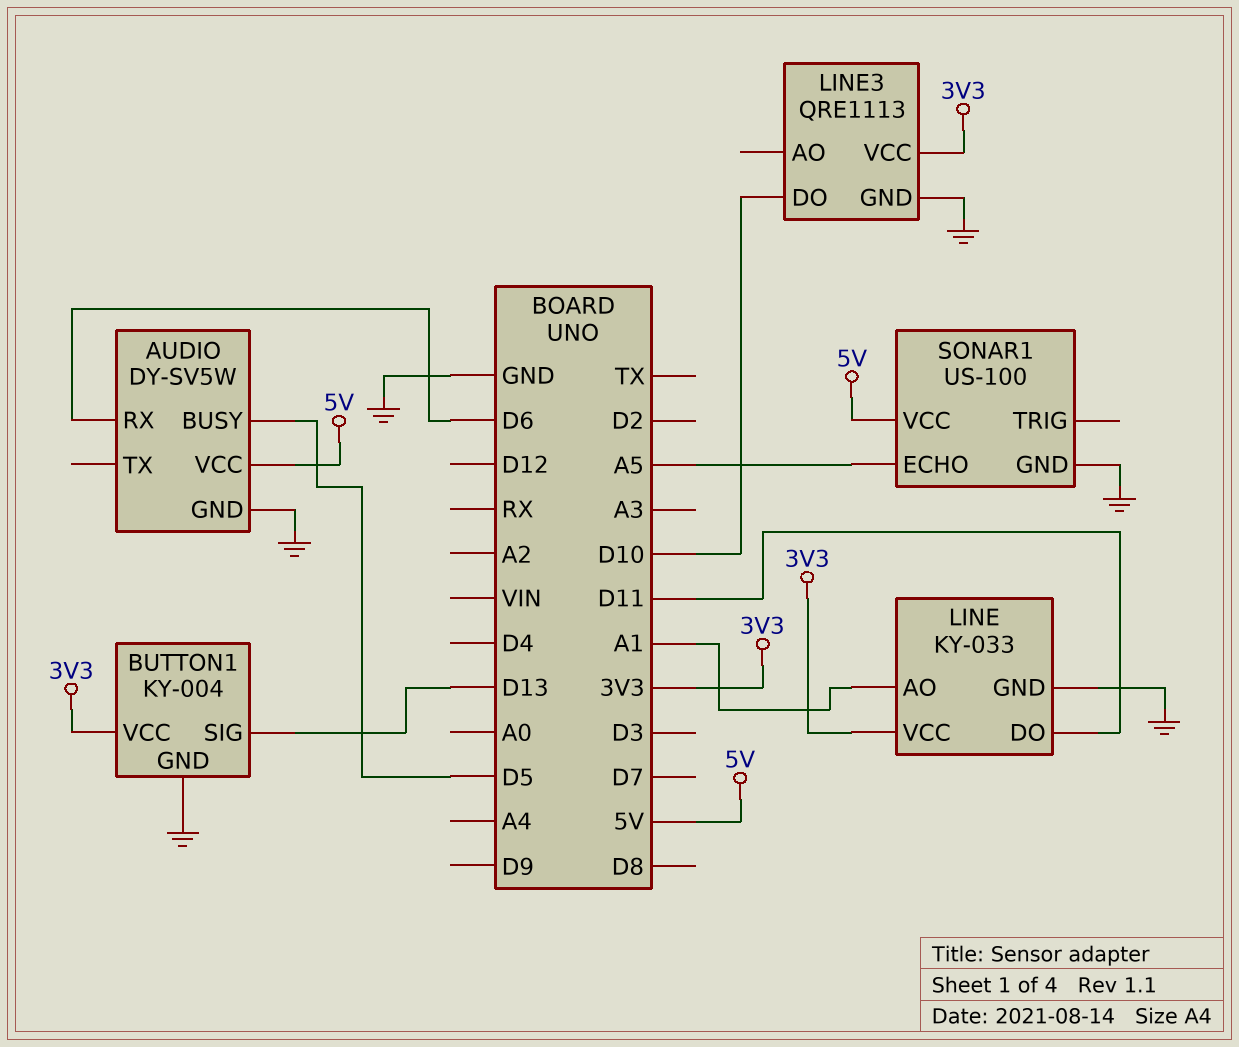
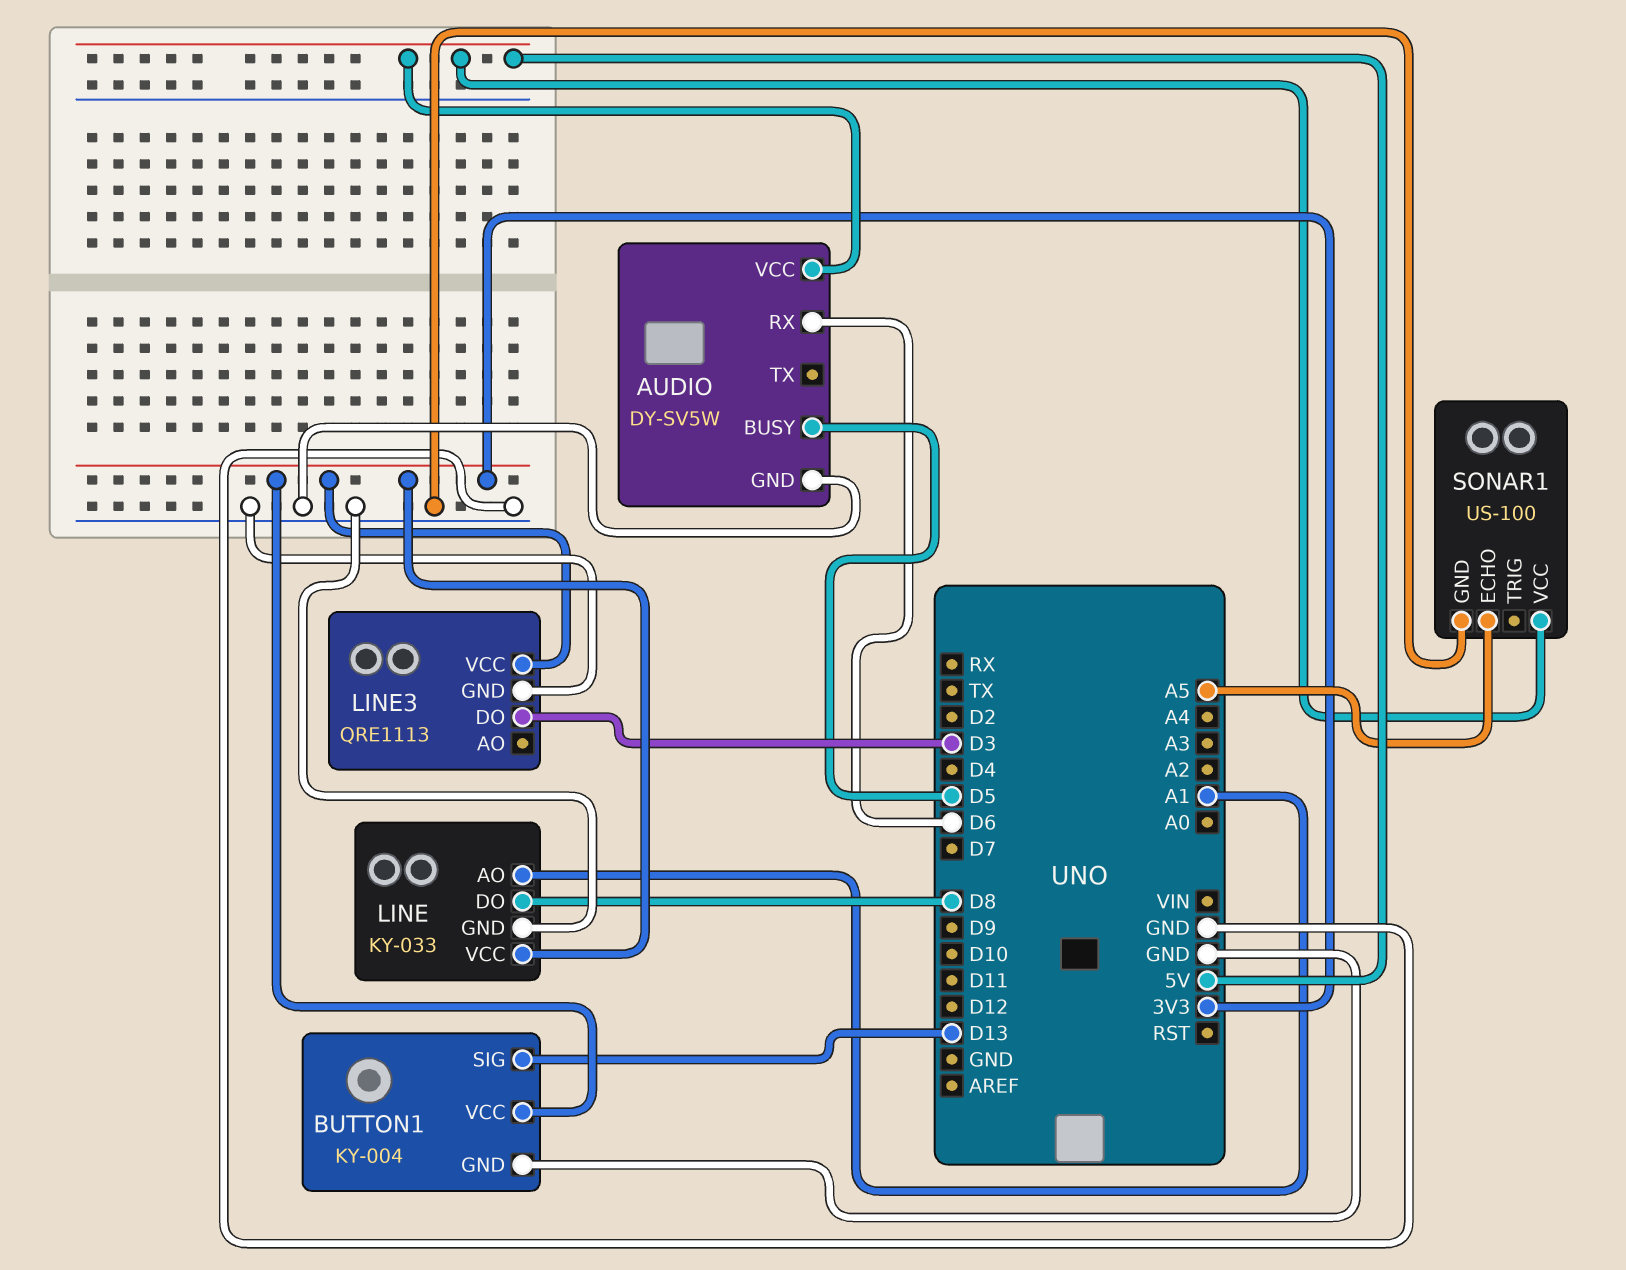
LINE pin DO: D11 -> D8
LINE3 pin DO: D10 -> D3

